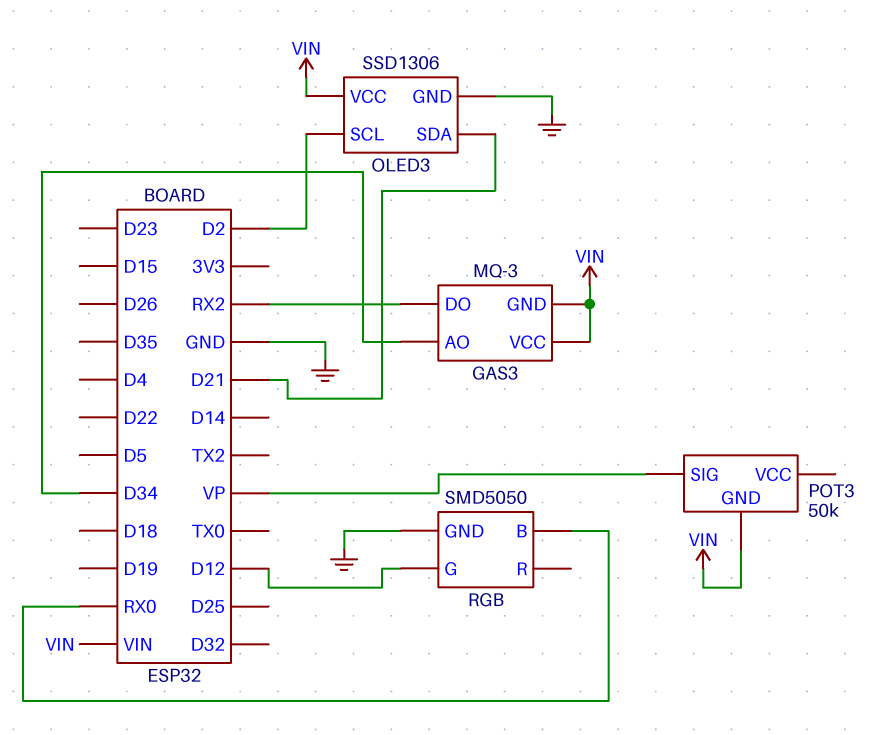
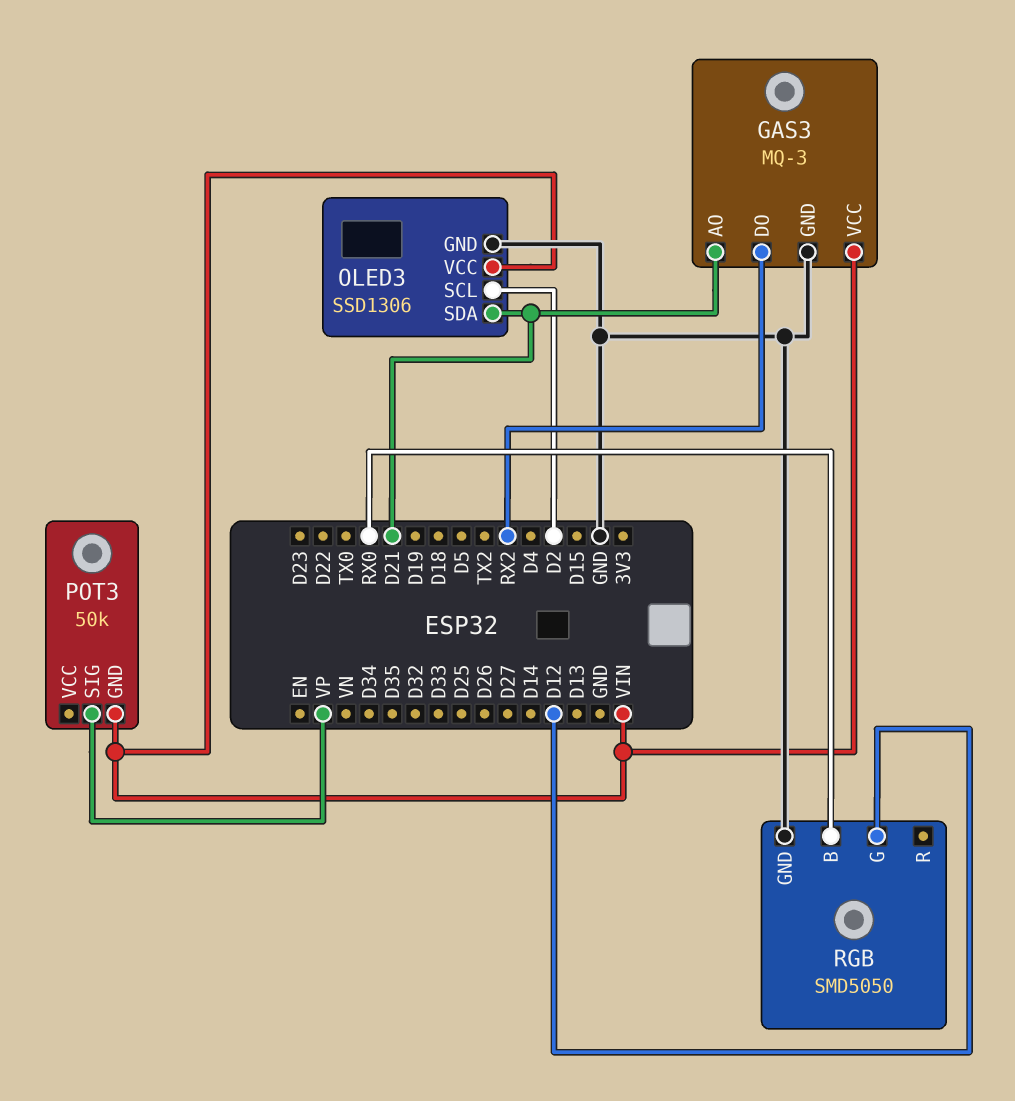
GAS3 pin AO: D34 -> D21
GAS3 pin GND: VIN -> GND

